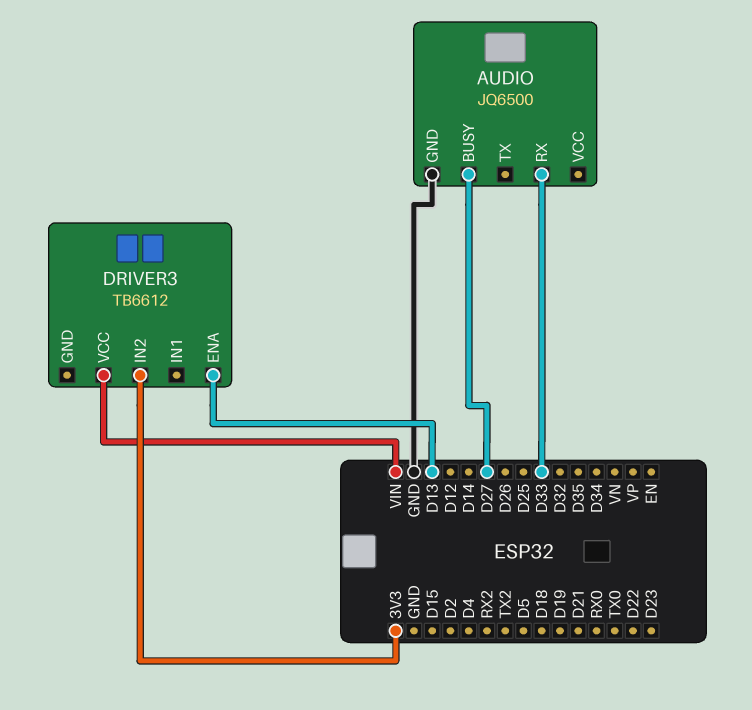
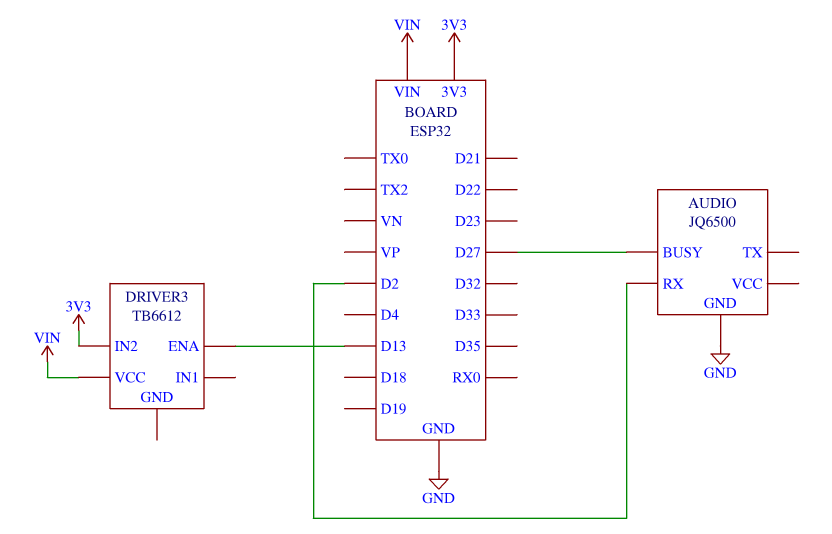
AUDIO pin RX: D33 -> D2

